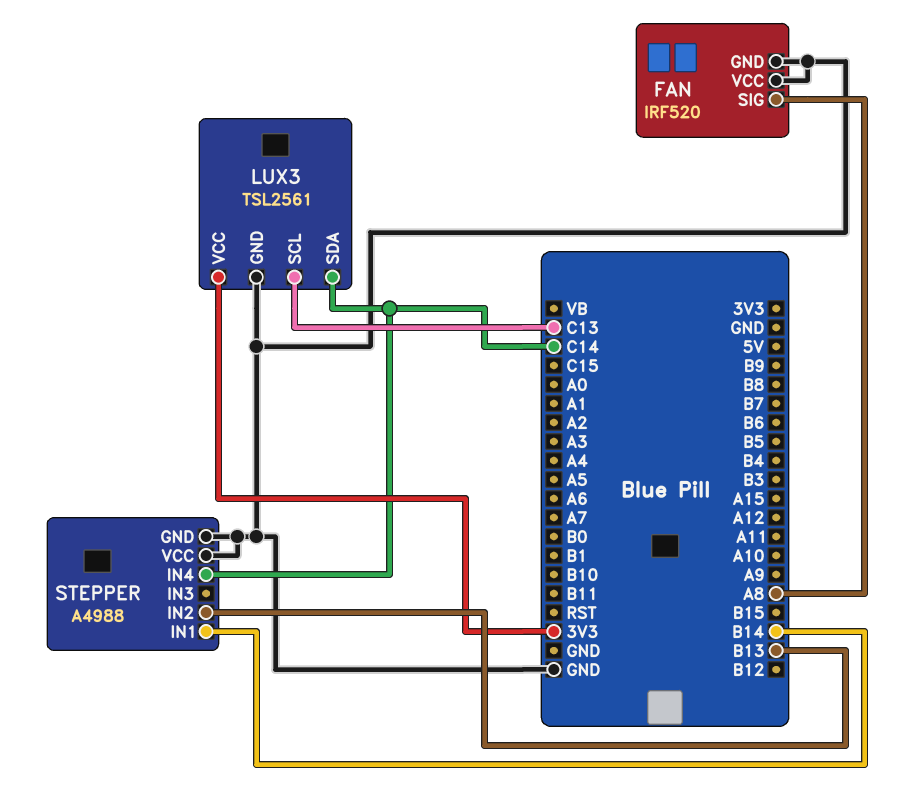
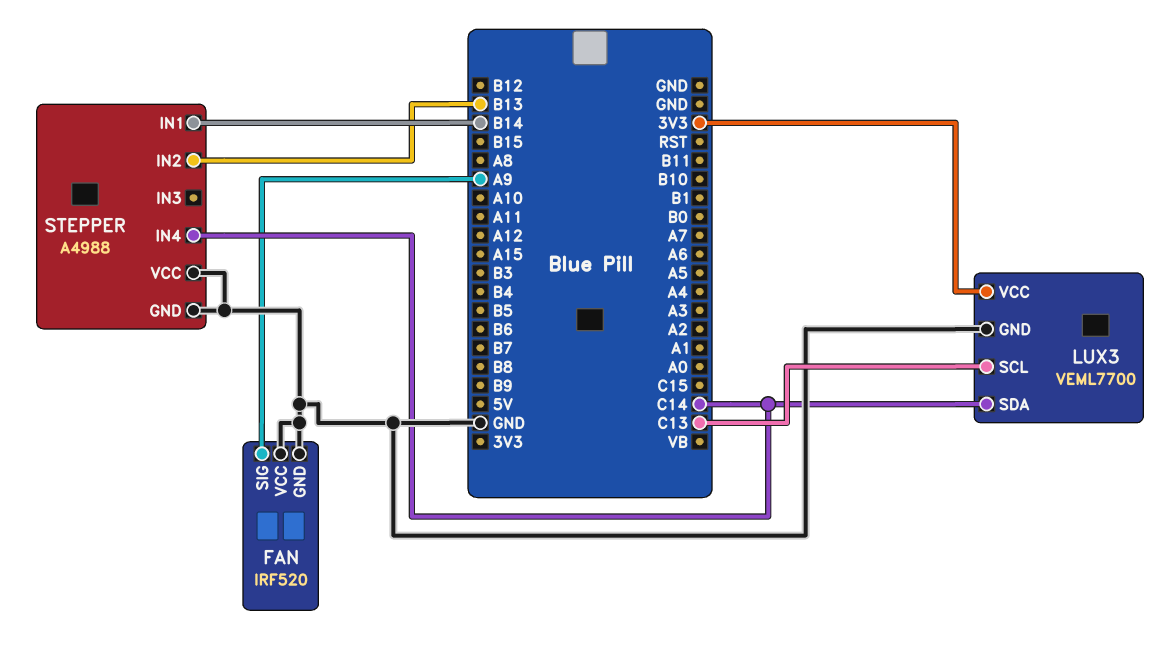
FAN pin SIG: A8 -> A9
LUX3: TSL2561 -> VEML7700

